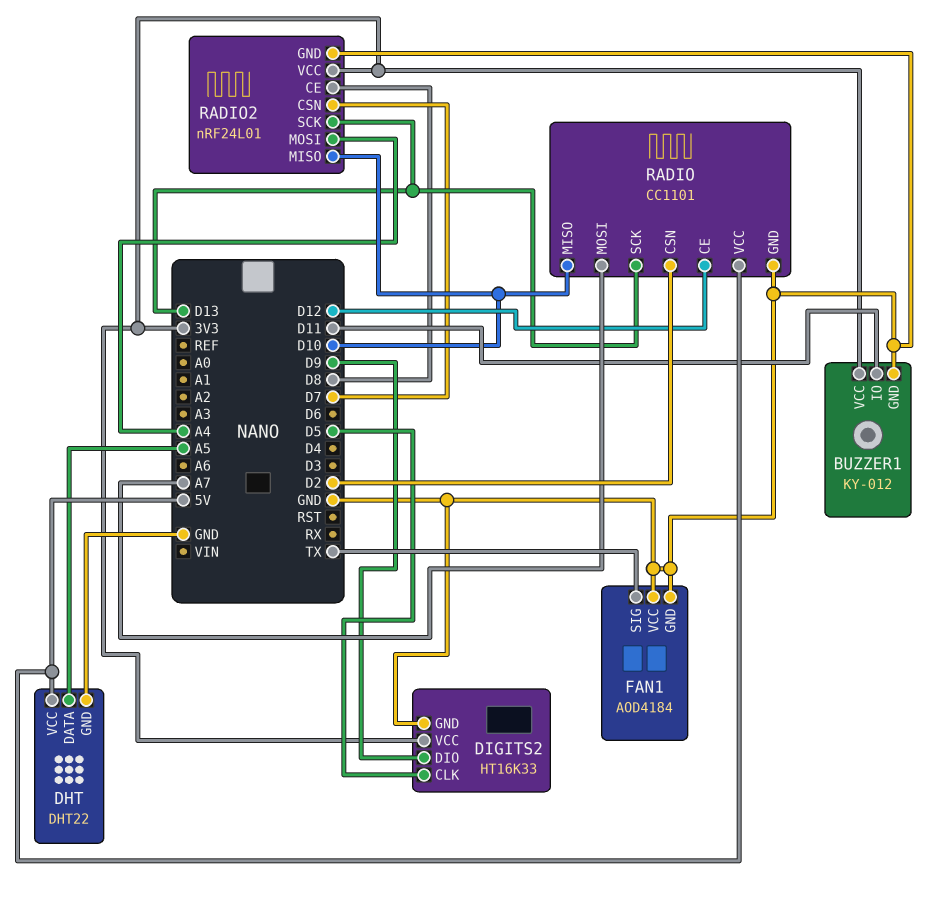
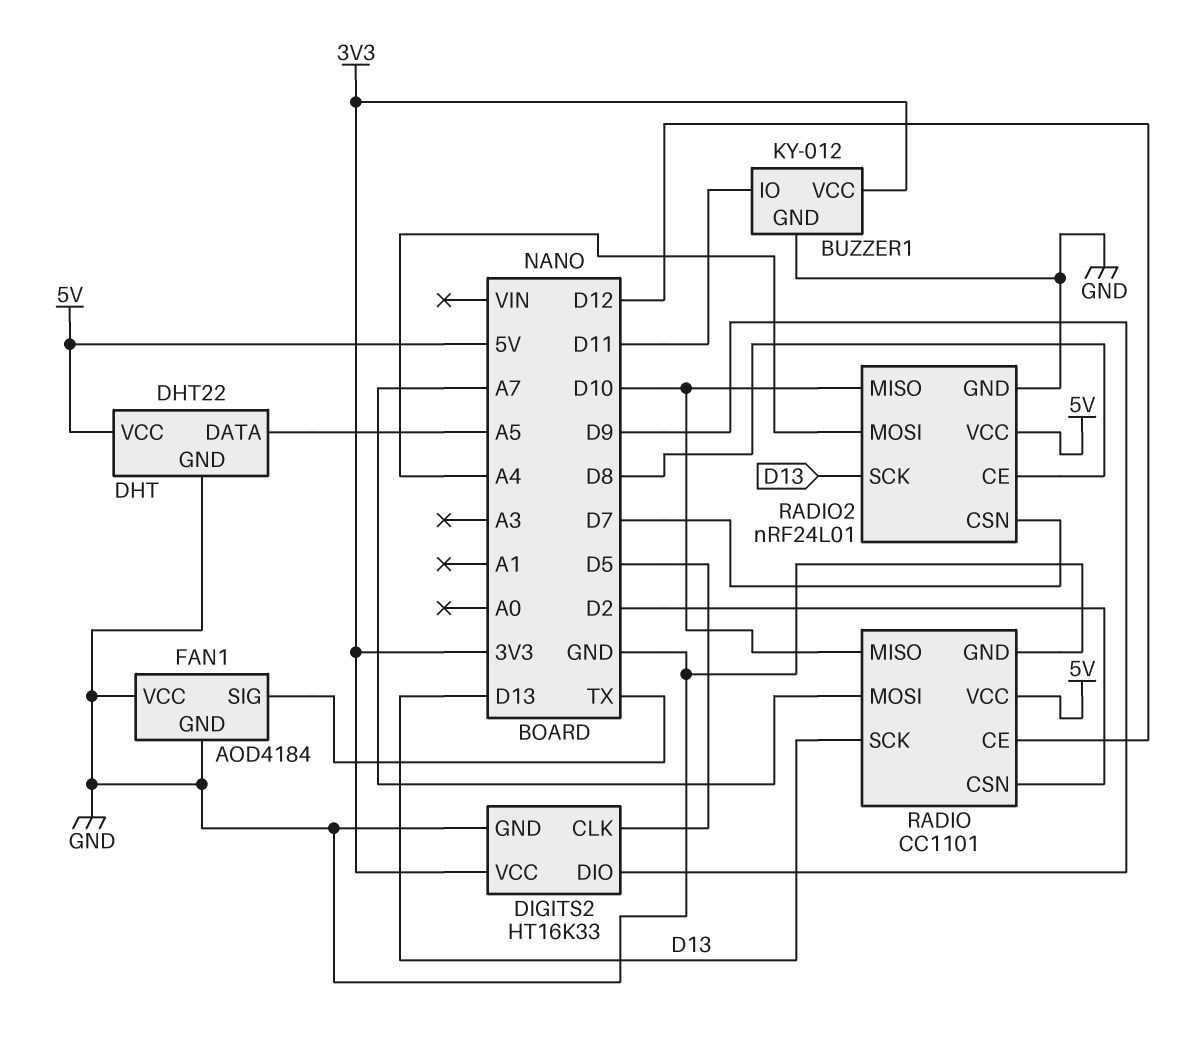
RADIO2 pin VCC: 3V3 -> 5V

